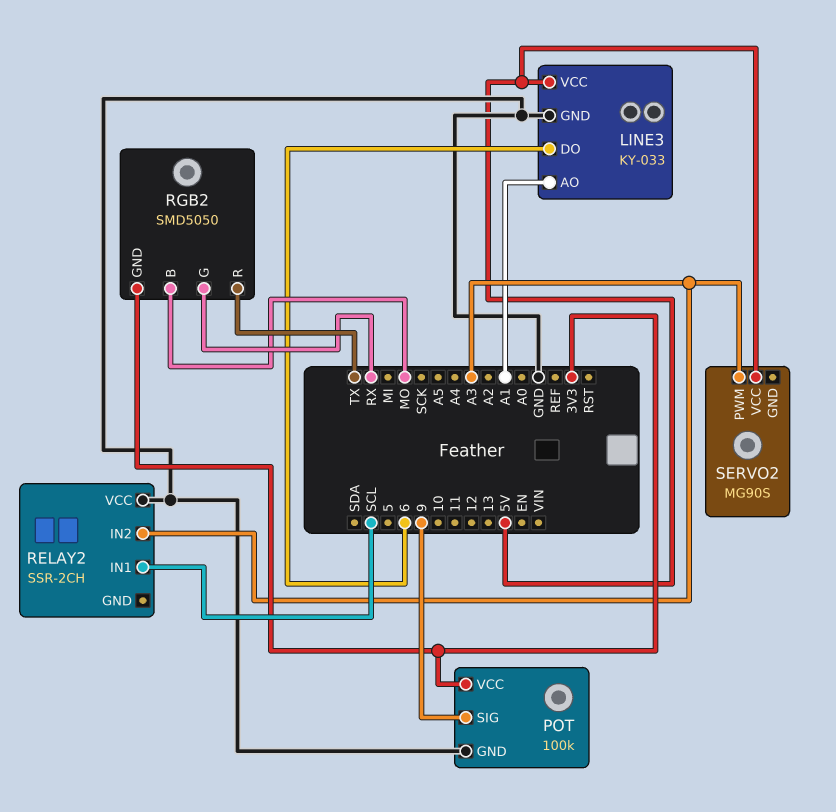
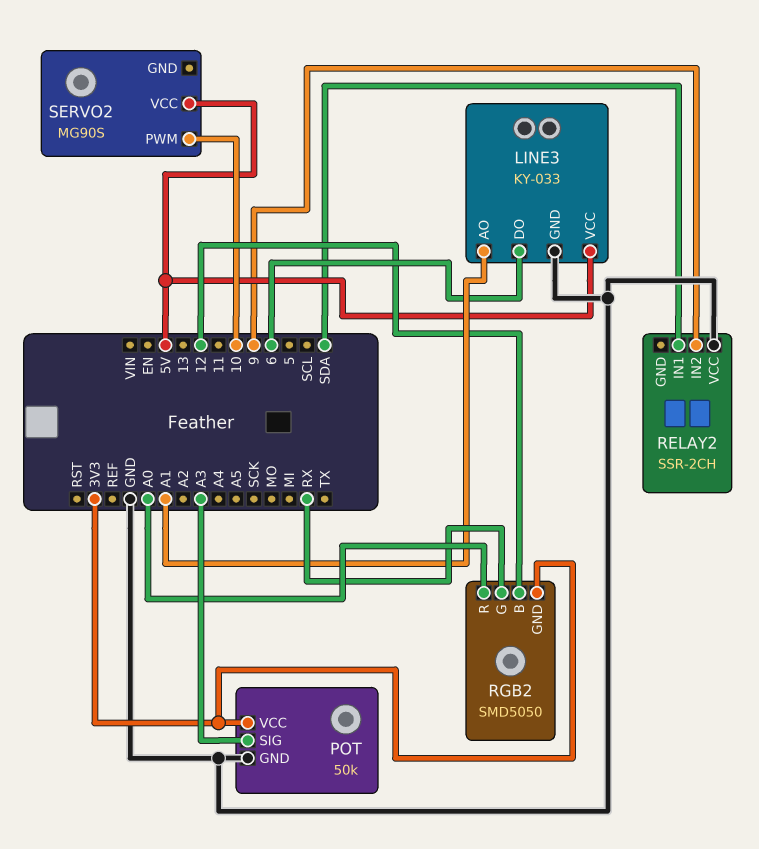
POT: 100k -> 50k
POT pin SIG: 9 -> A3
RELAY2 pin IN1: SCL -> SDA
RELAY2 pin IN2: A3 -> 9
RGB2 pin B: MO -> 12
RGB2 pin R: TX -> A0
SERVO2 pin PWM: A3 -> 10

